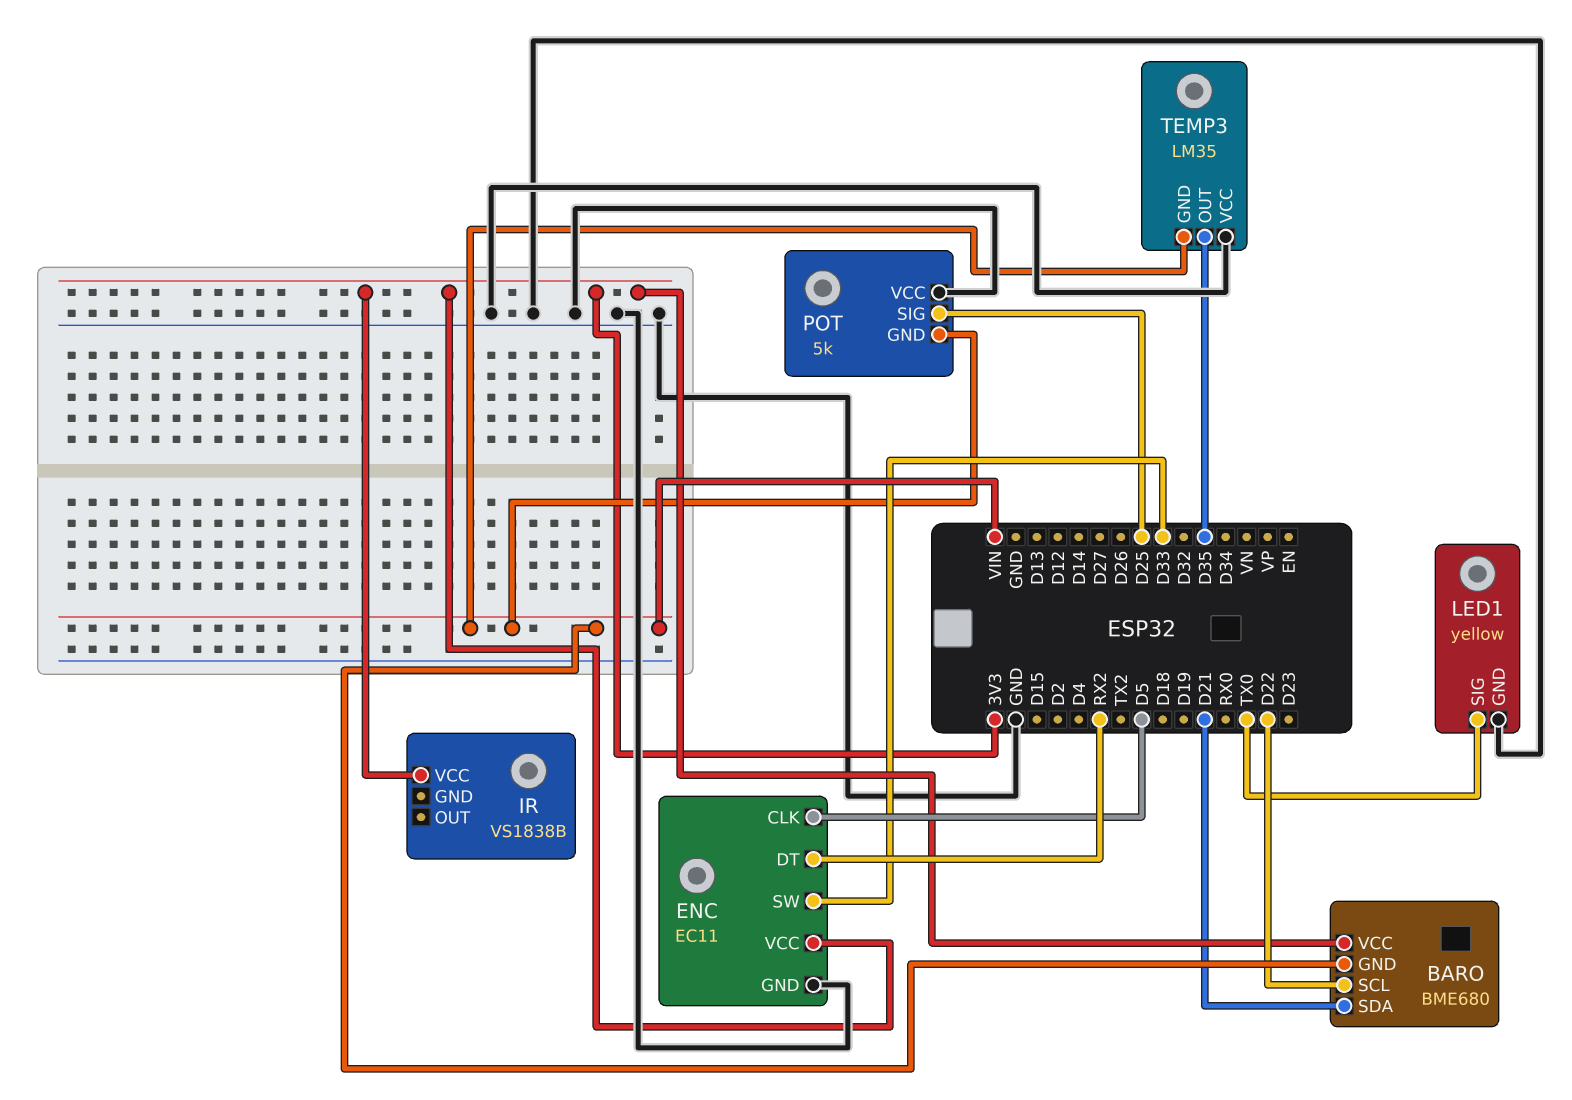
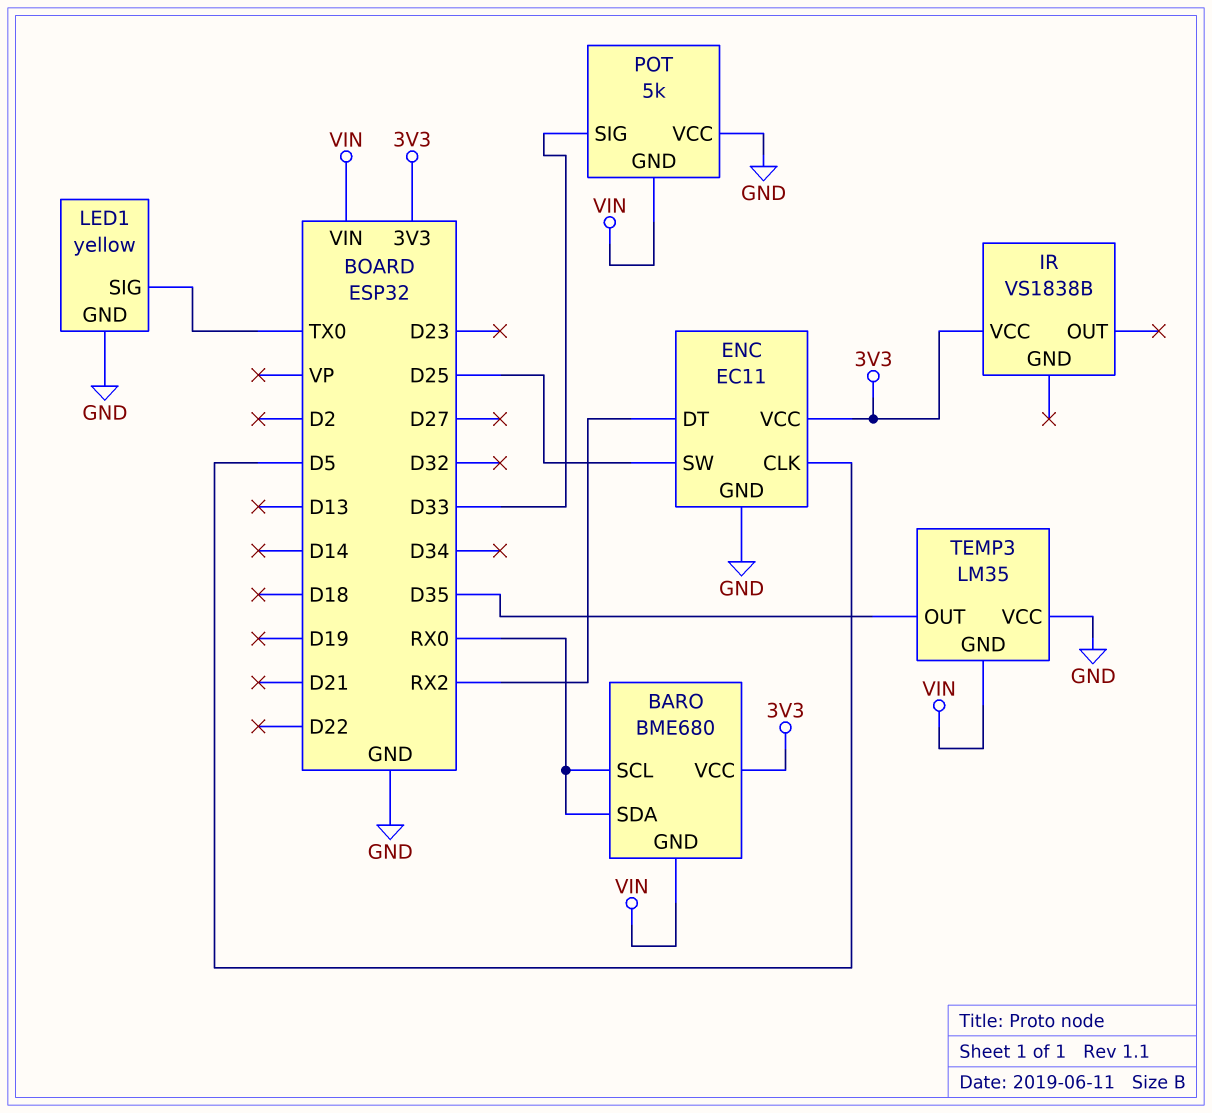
BARO pin SCL: D22 -> RX0
BARO pin SDA: D21 -> RX0
ENC pin SW: D33 -> D25
POT pin SIG: D25 -> D33

